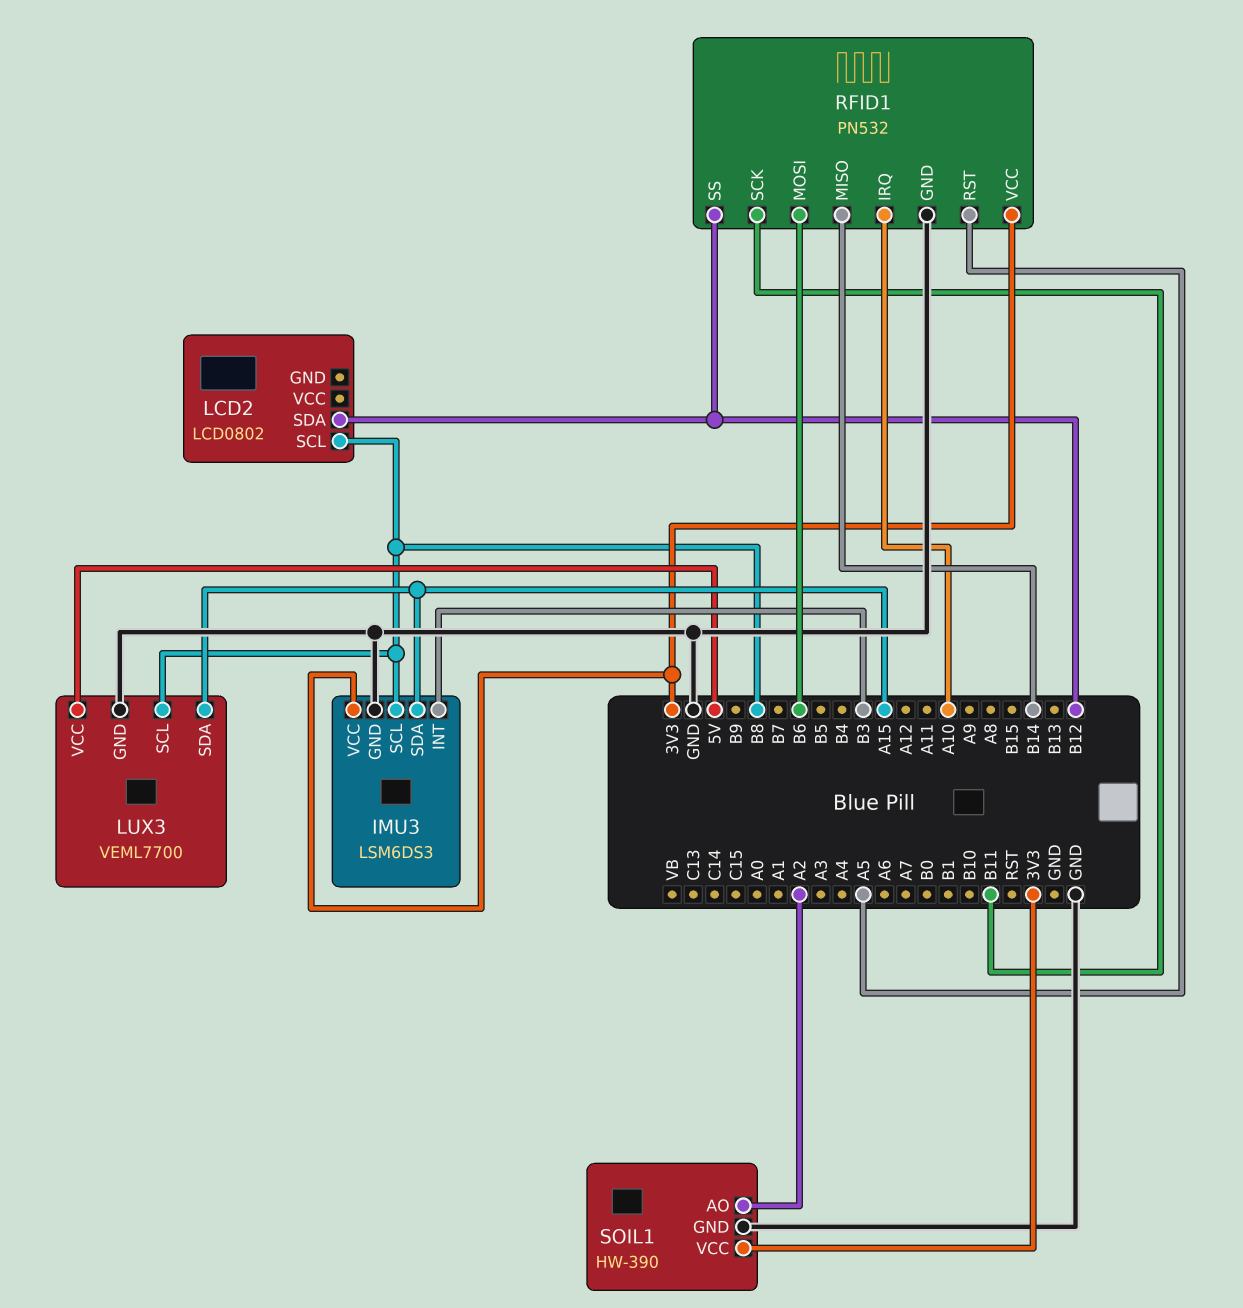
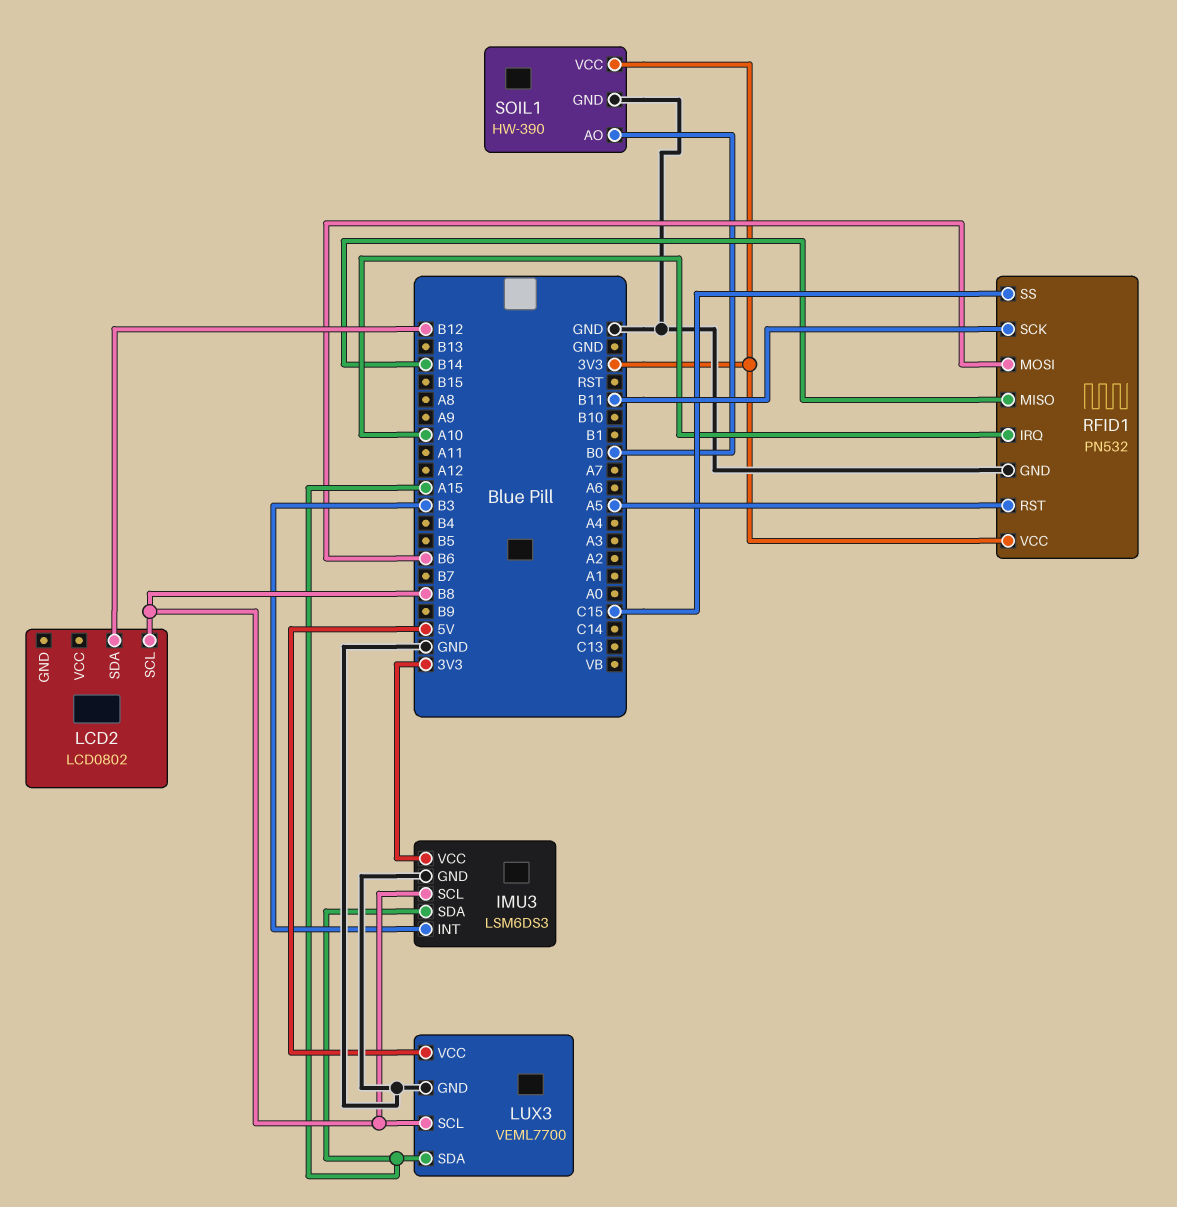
RFID1 pin SS: B12 -> C15
SOIL1 pin AO: A2 -> B0

